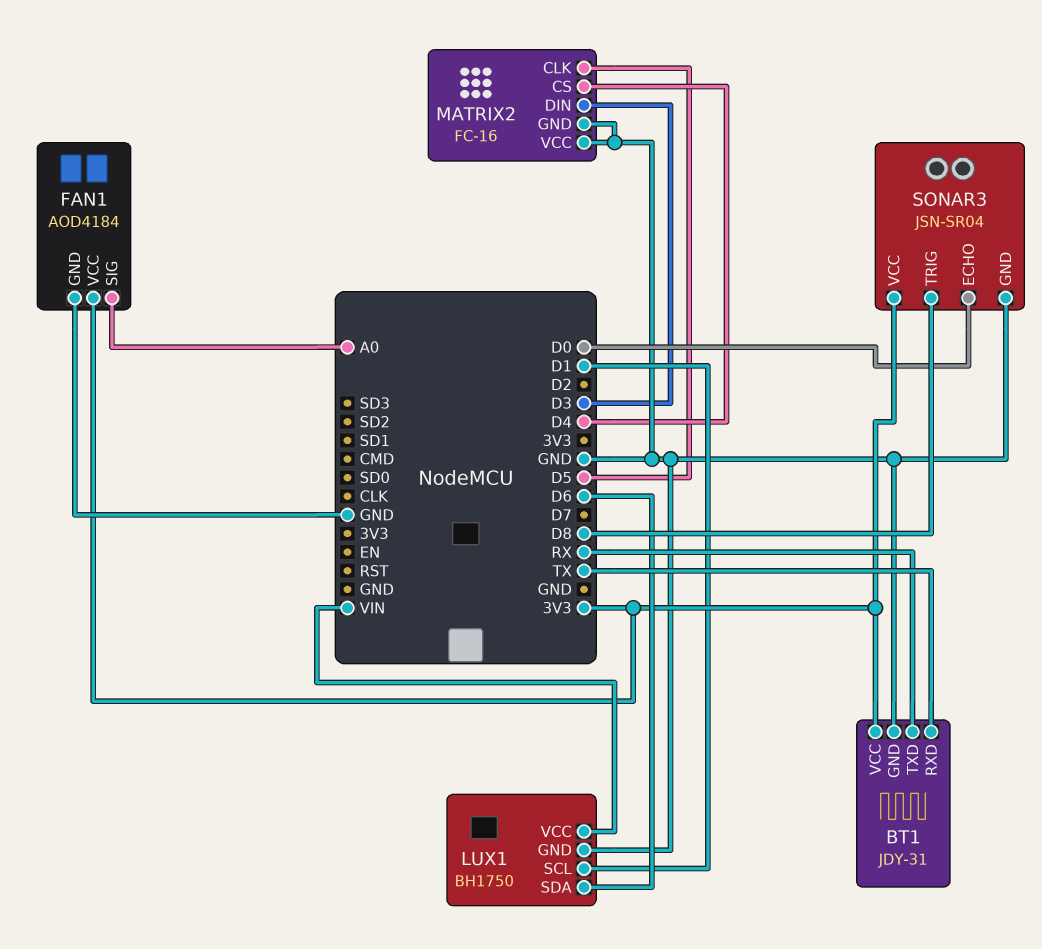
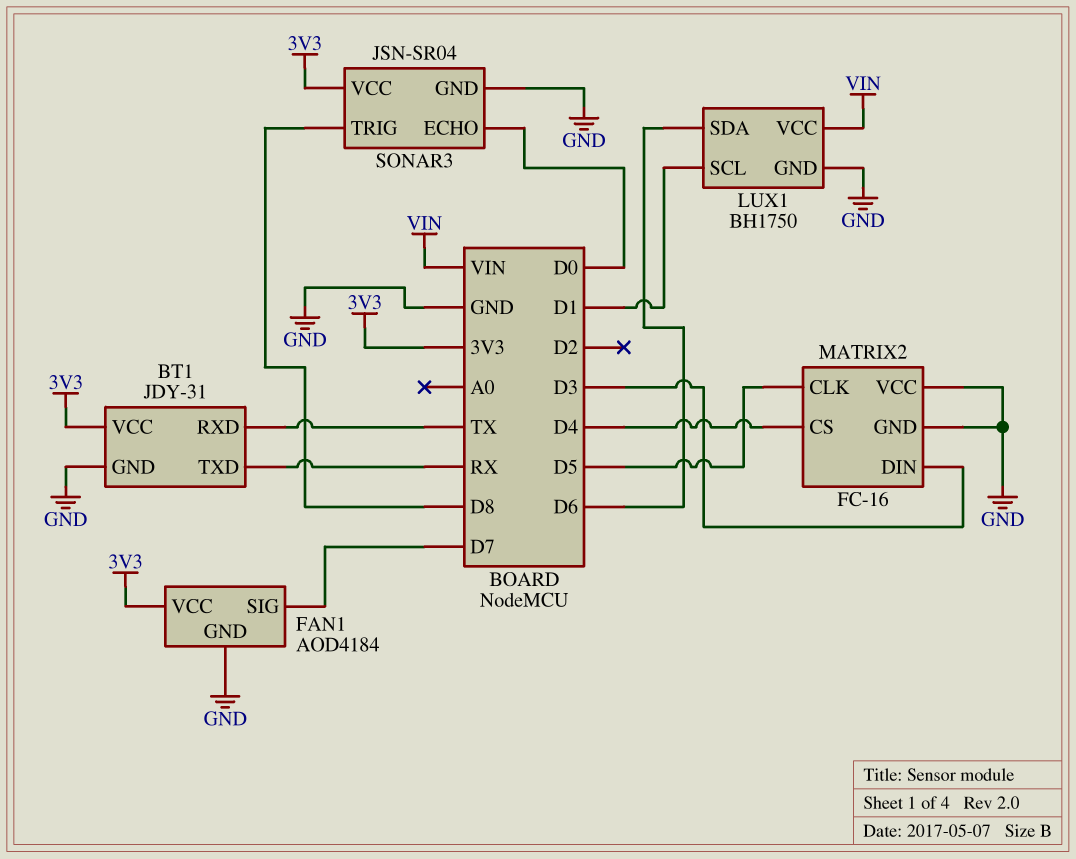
FAN1 pin SIG: A0 -> D7

